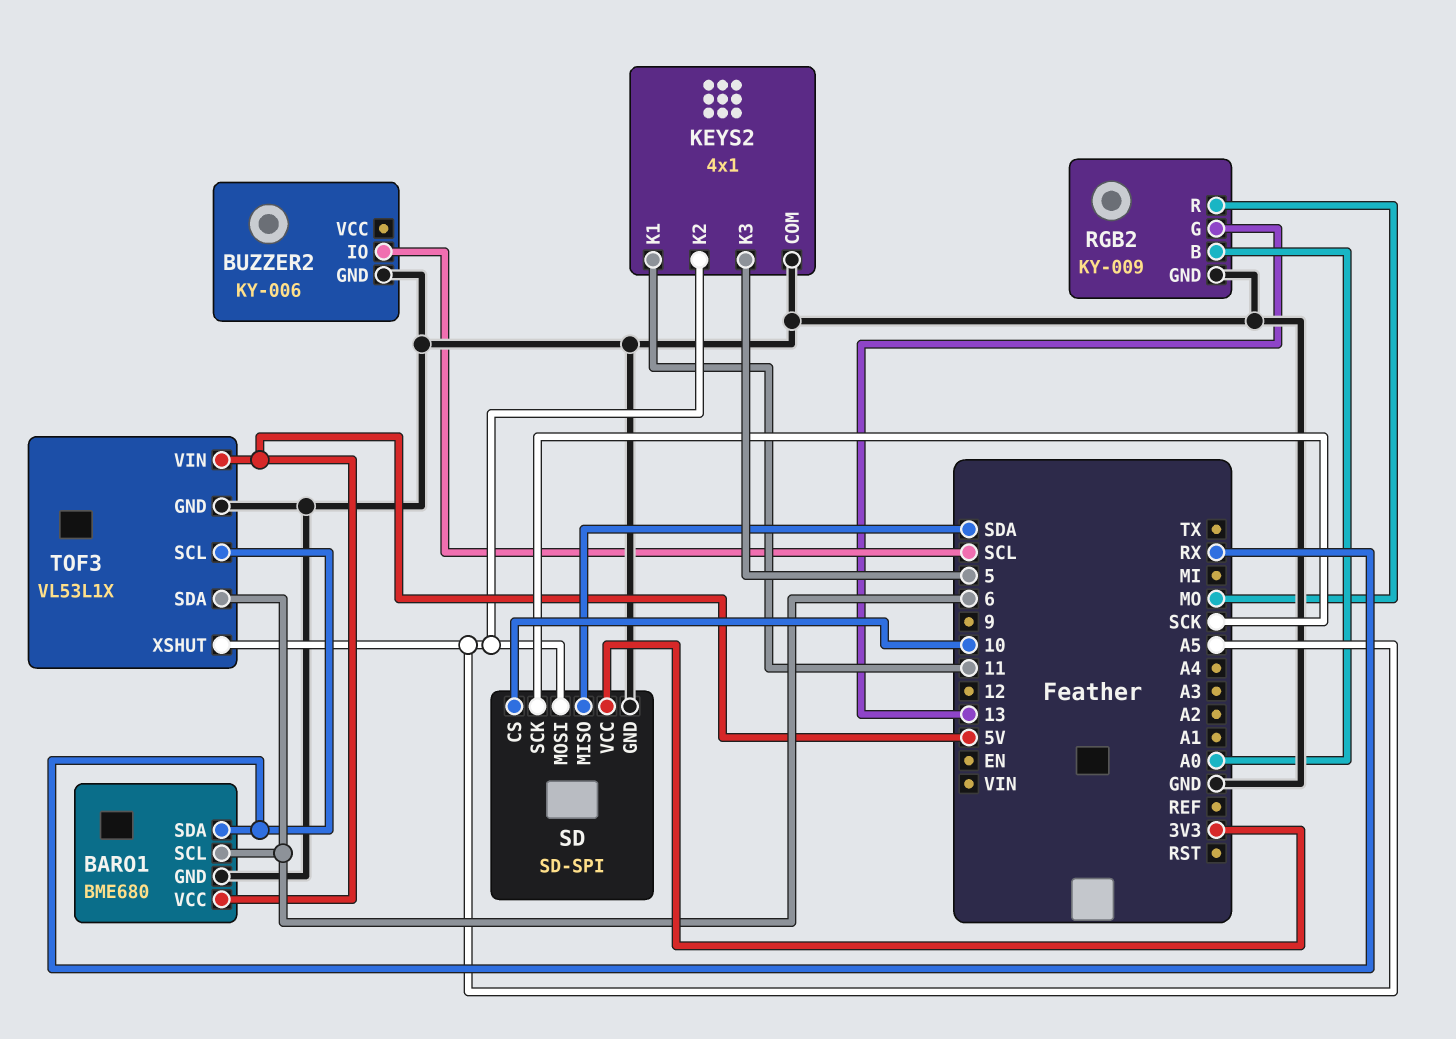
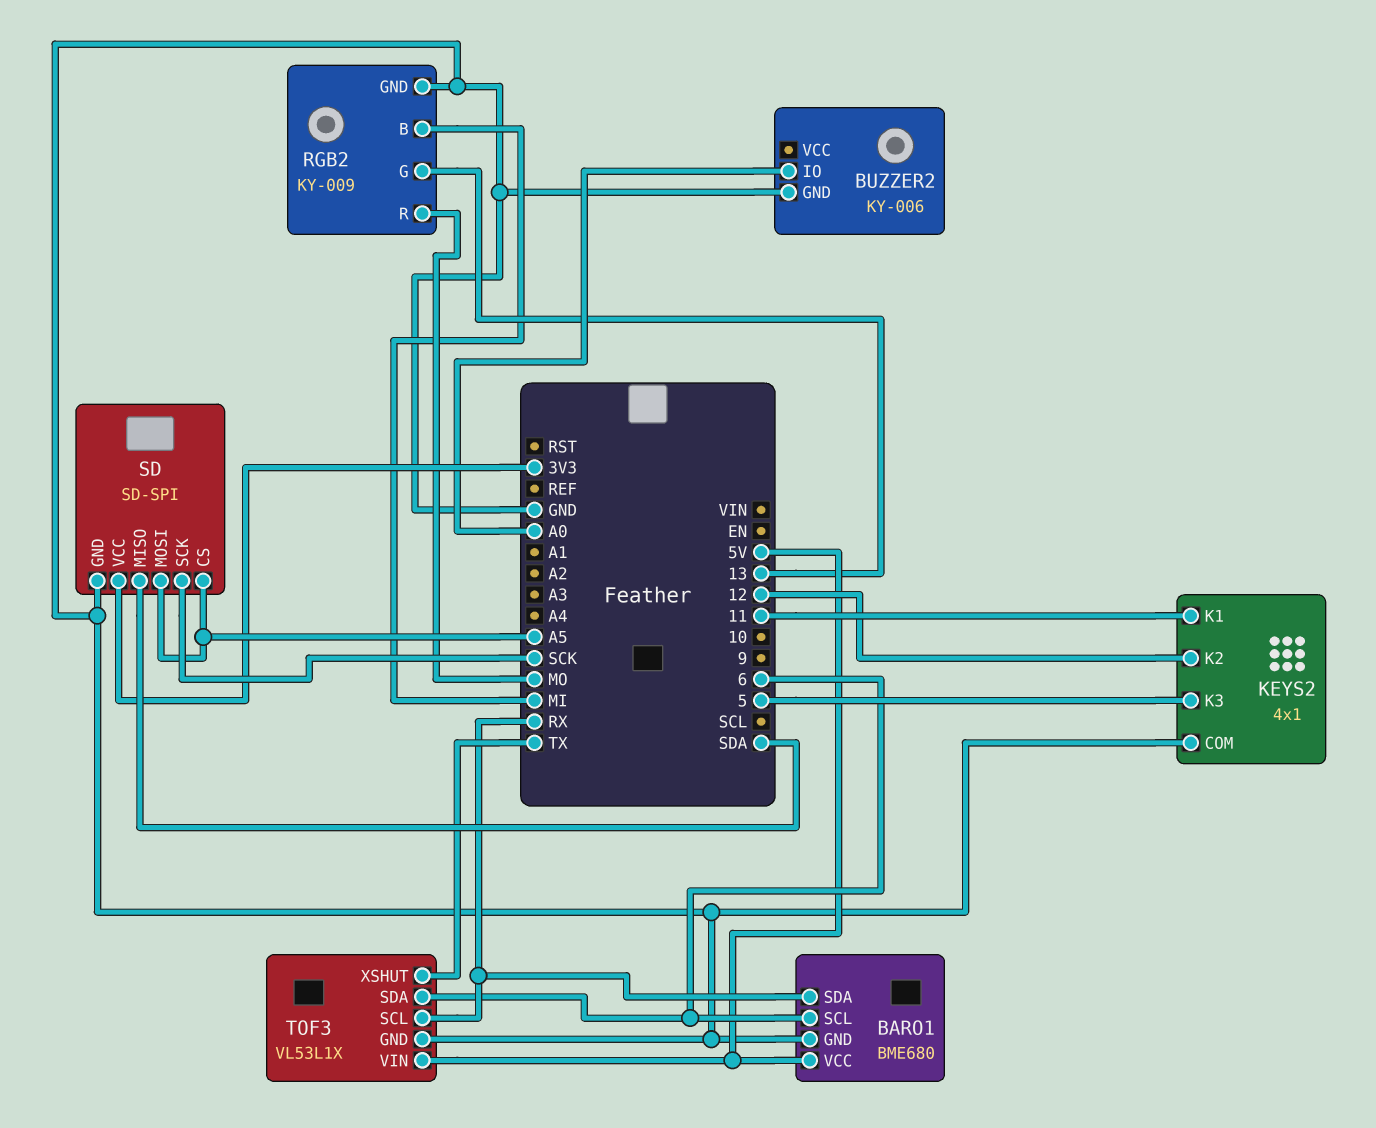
BUZZER2 pin IO: SCL -> A0
KEYS2 pin K2: A5 -> 12
RGB2 pin B: A0 -> MI
SD pin CS: 10 -> A5
TOF3 pin XSHUT: A5 -> TX

